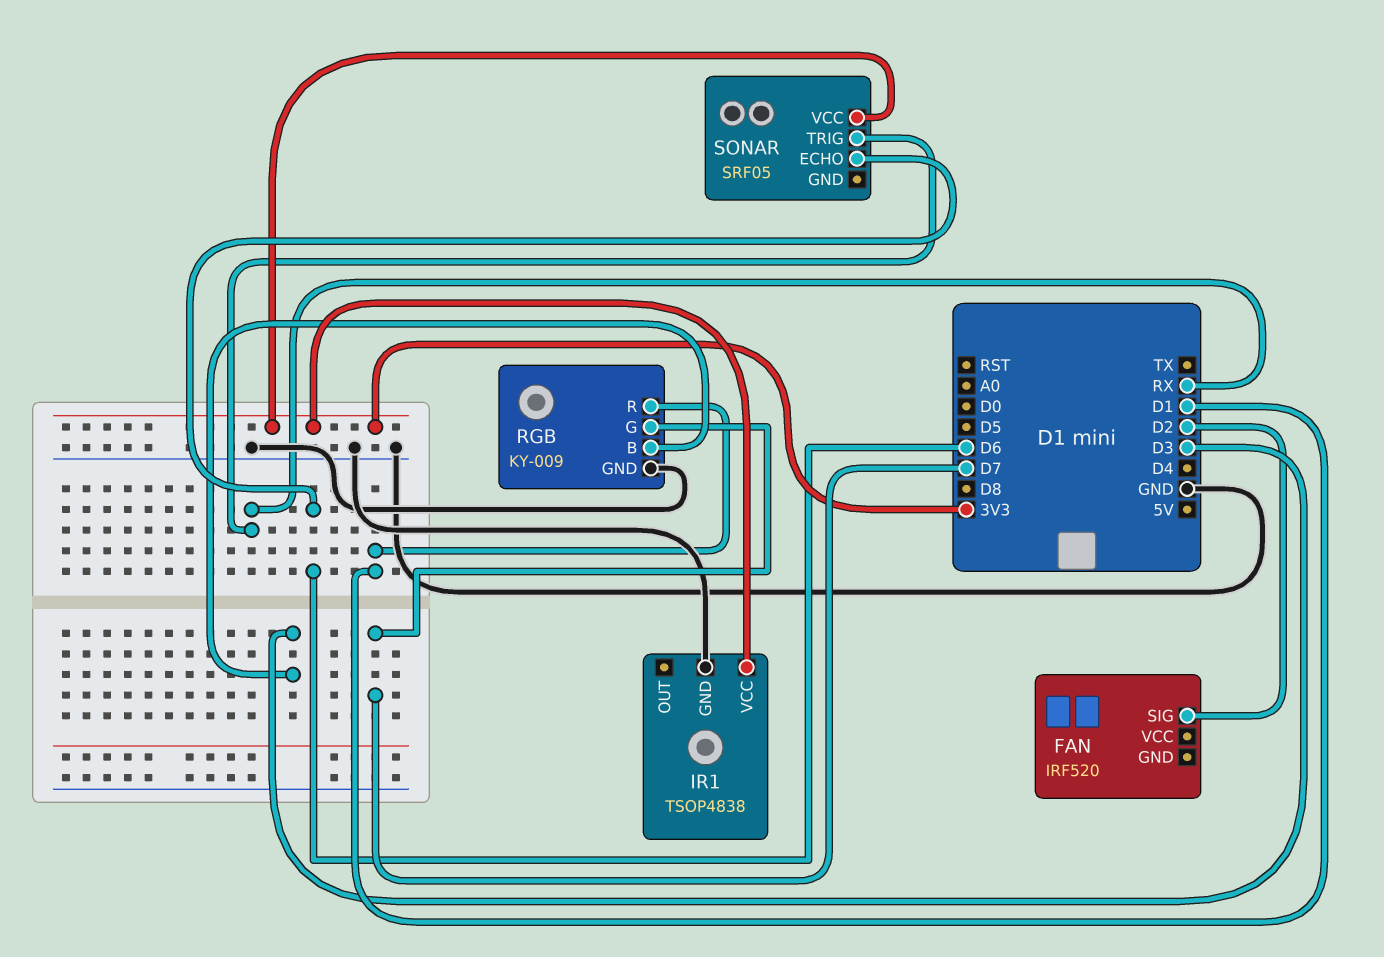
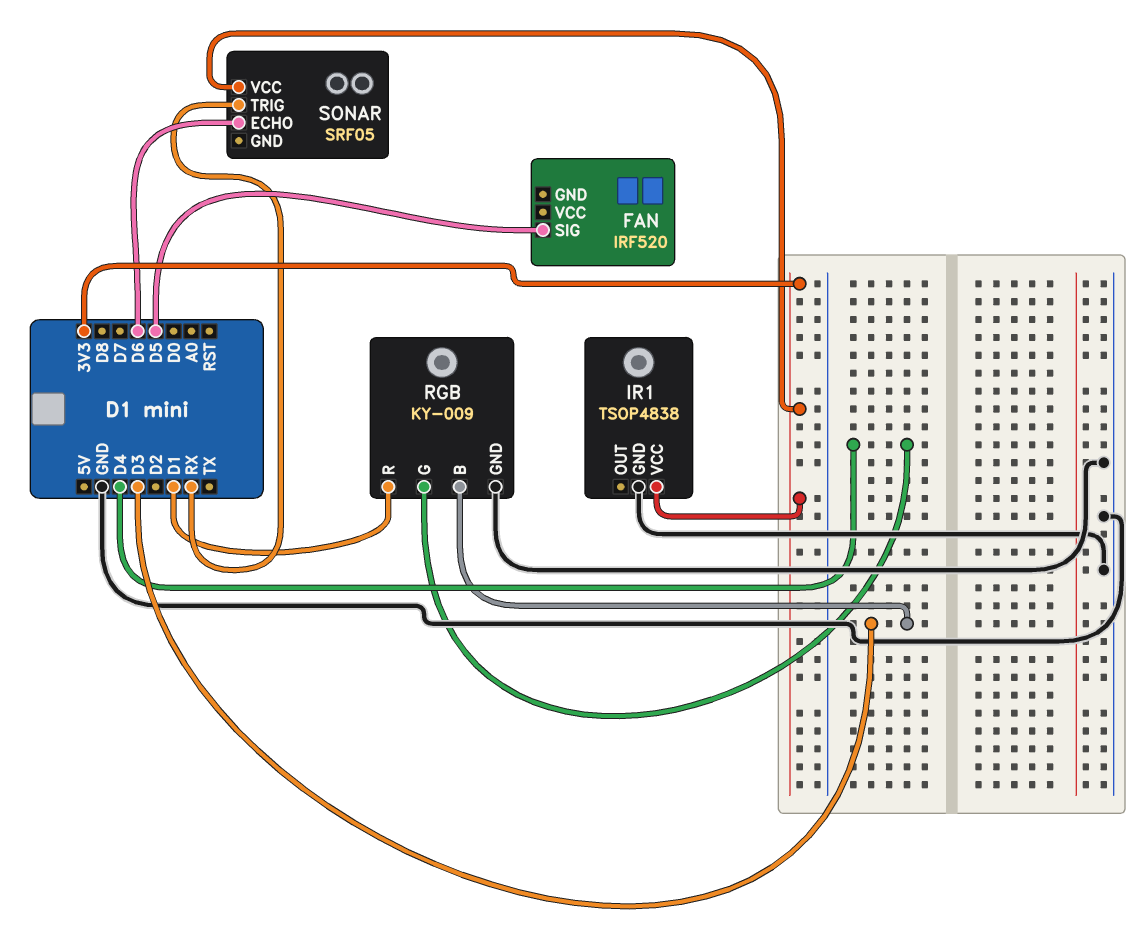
FAN pin SIG: D2 -> D5
RGB pin G: D7 -> D4

